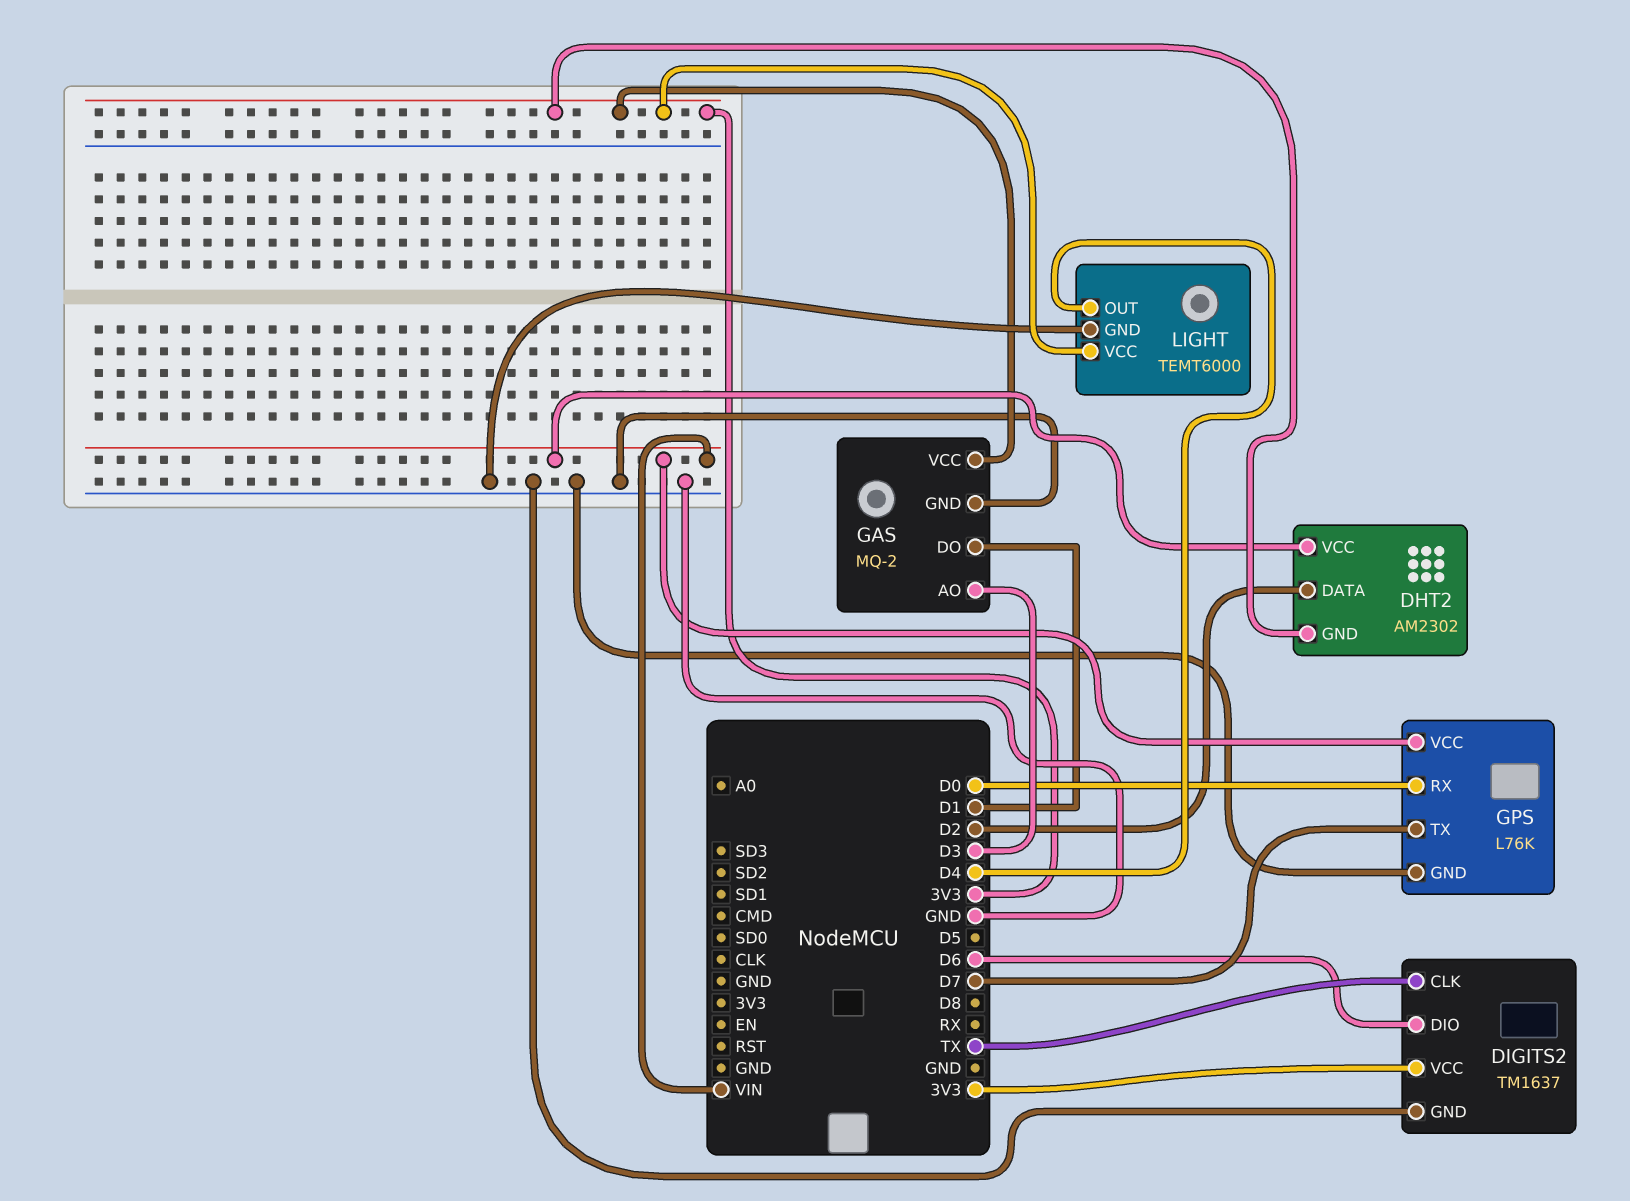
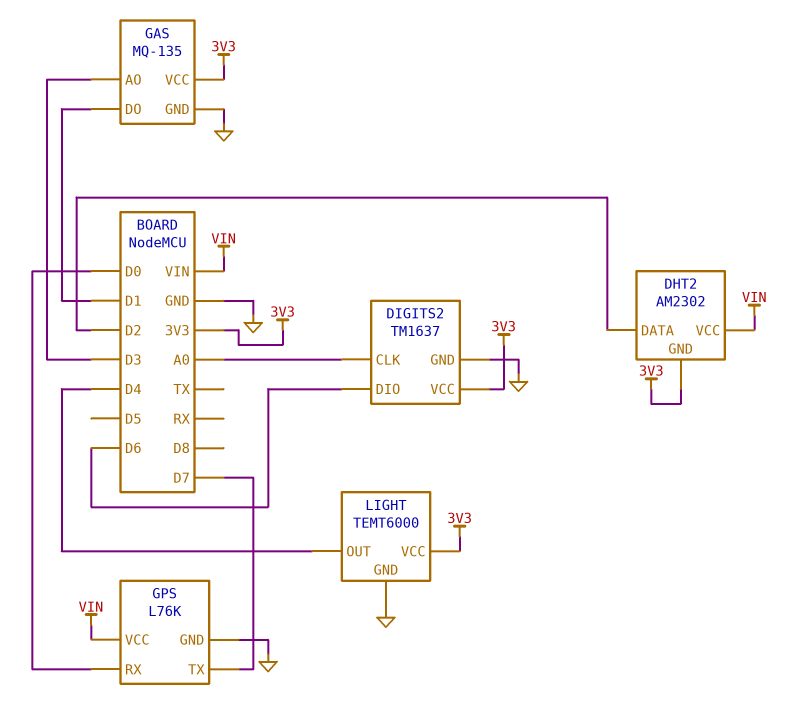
DIGITS2 pin CLK: TX -> A0
GAS: MQ-2 -> MQ-135

